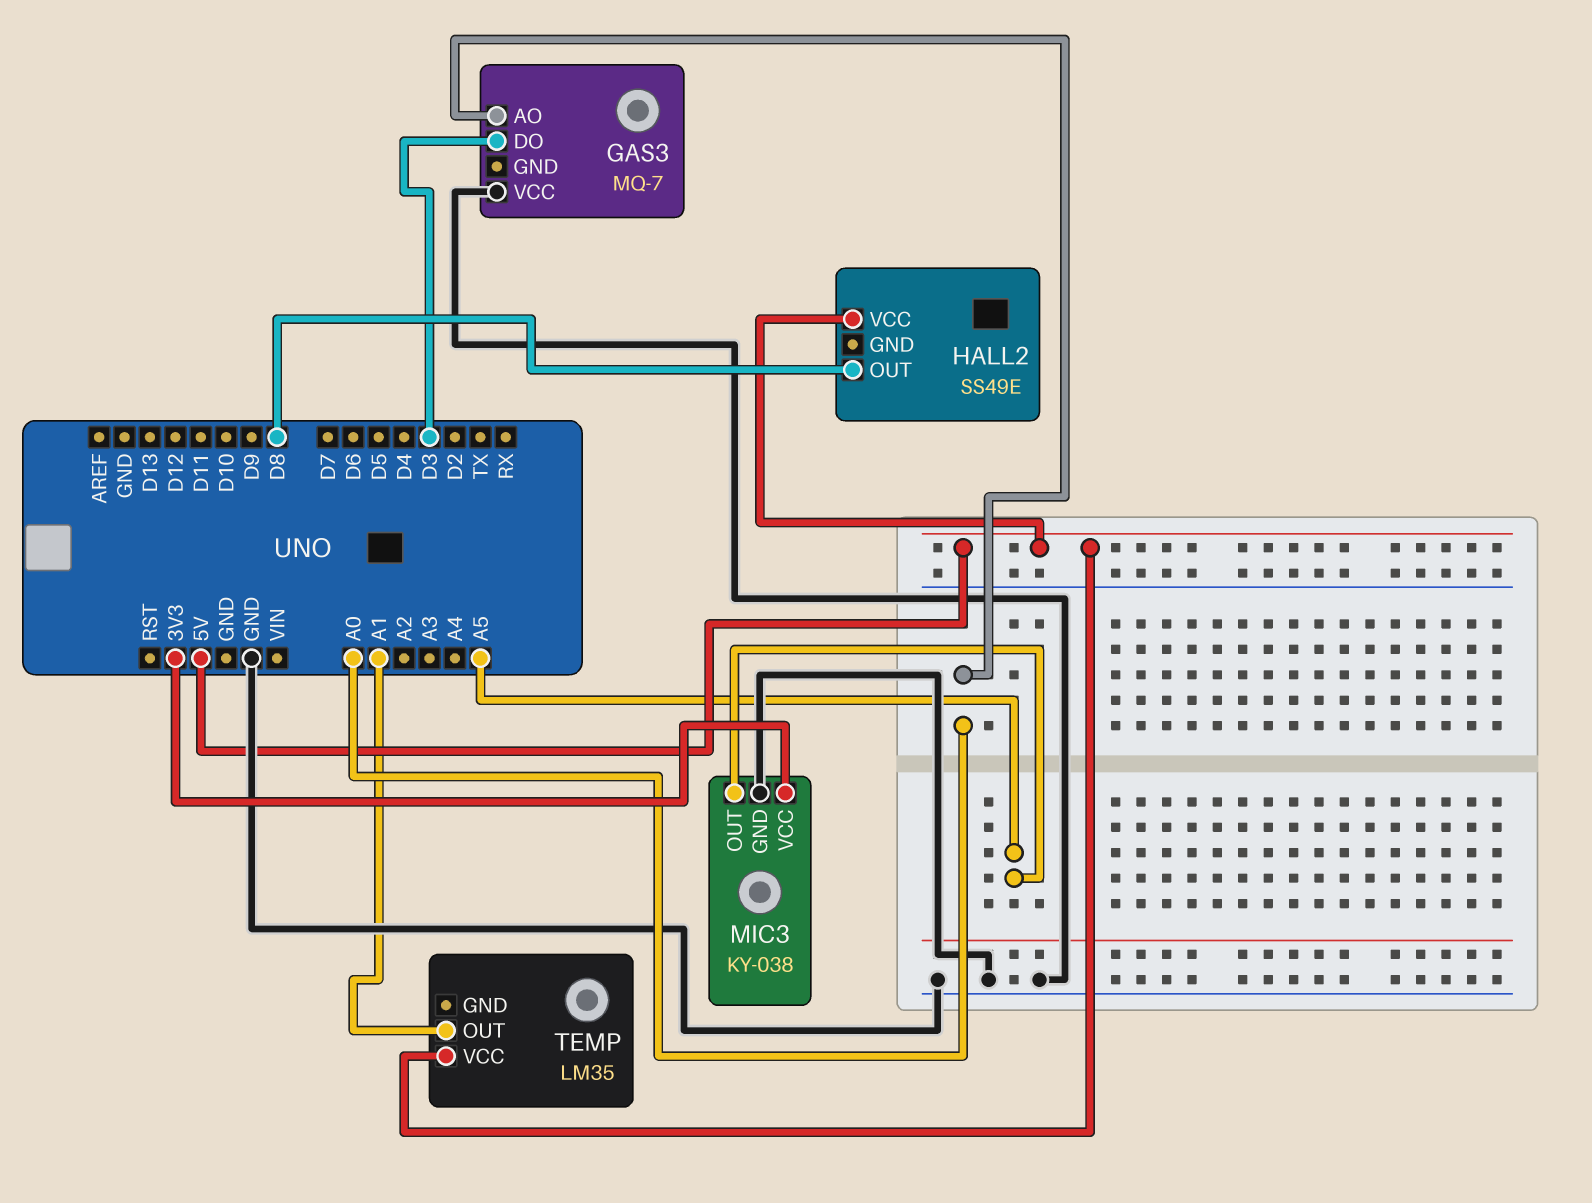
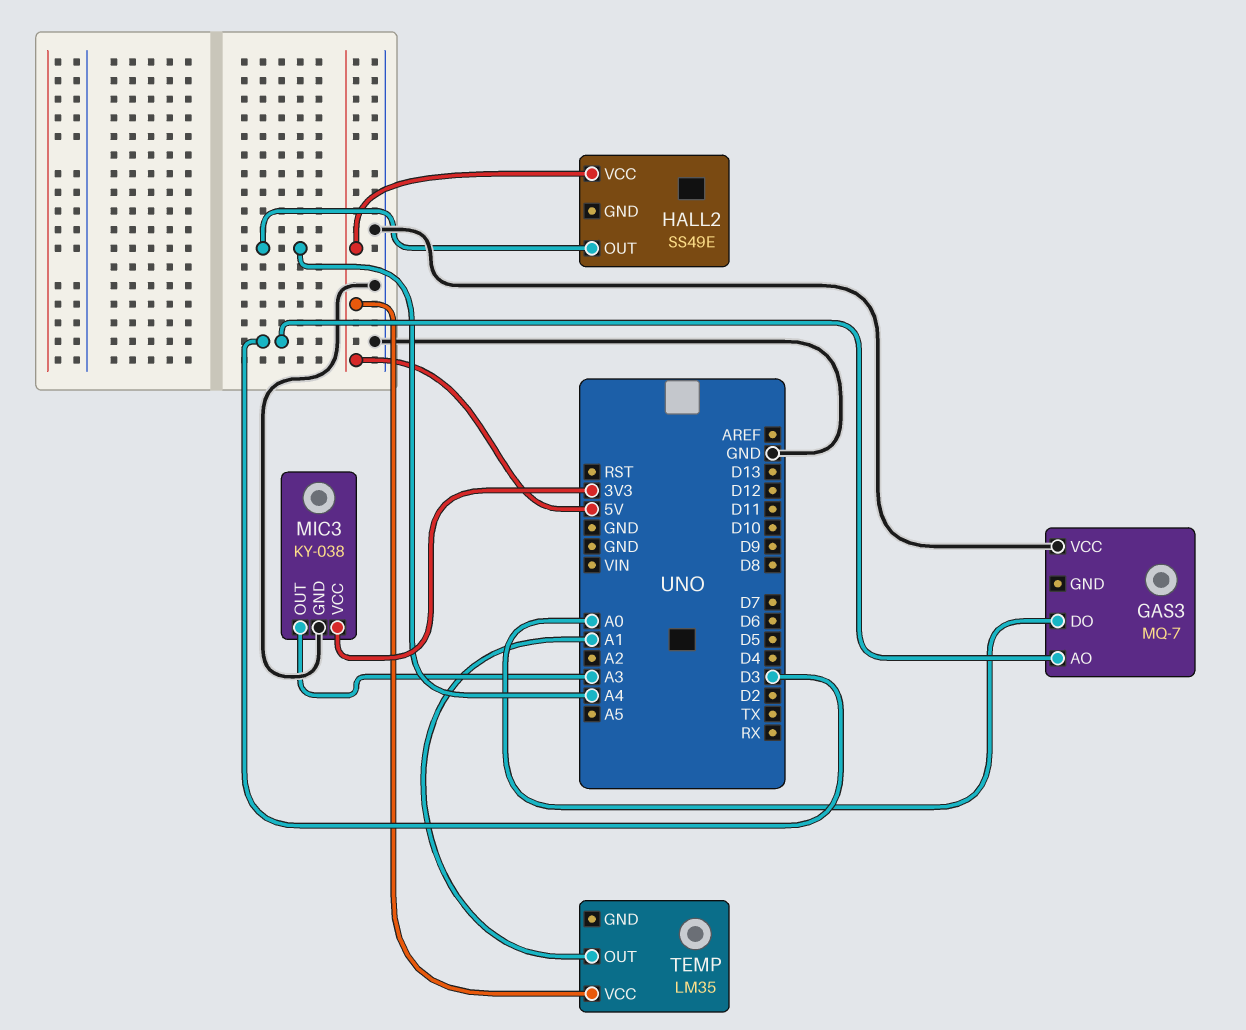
GAS3 pin AO: A0 -> D3
GAS3 pin DO: D3 -> A0
HALL2 pin OUT: D8 -> A4
MIC3 pin OUT: A5 -> A3

